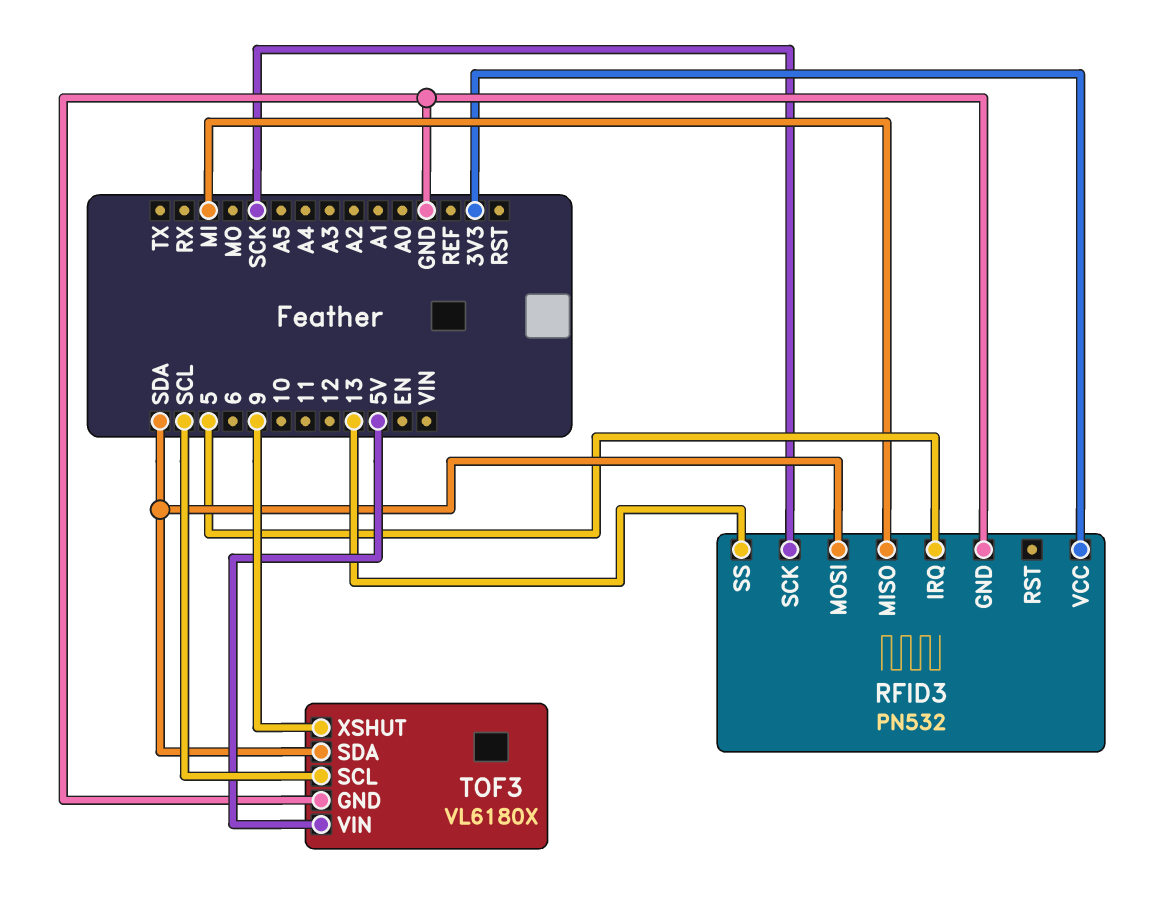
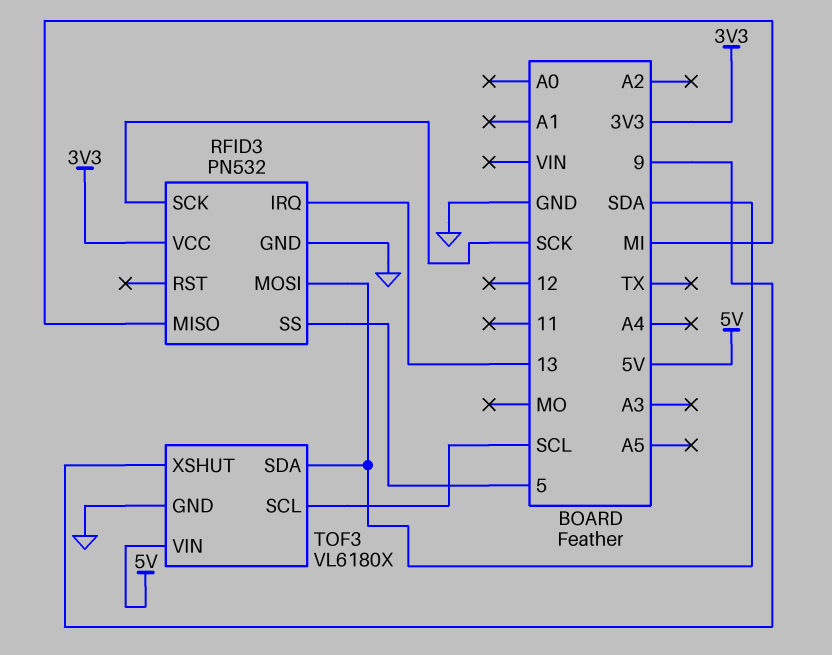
RFID3 pin IRQ: 5 -> 13
RFID3 pin SS: 13 -> 5

